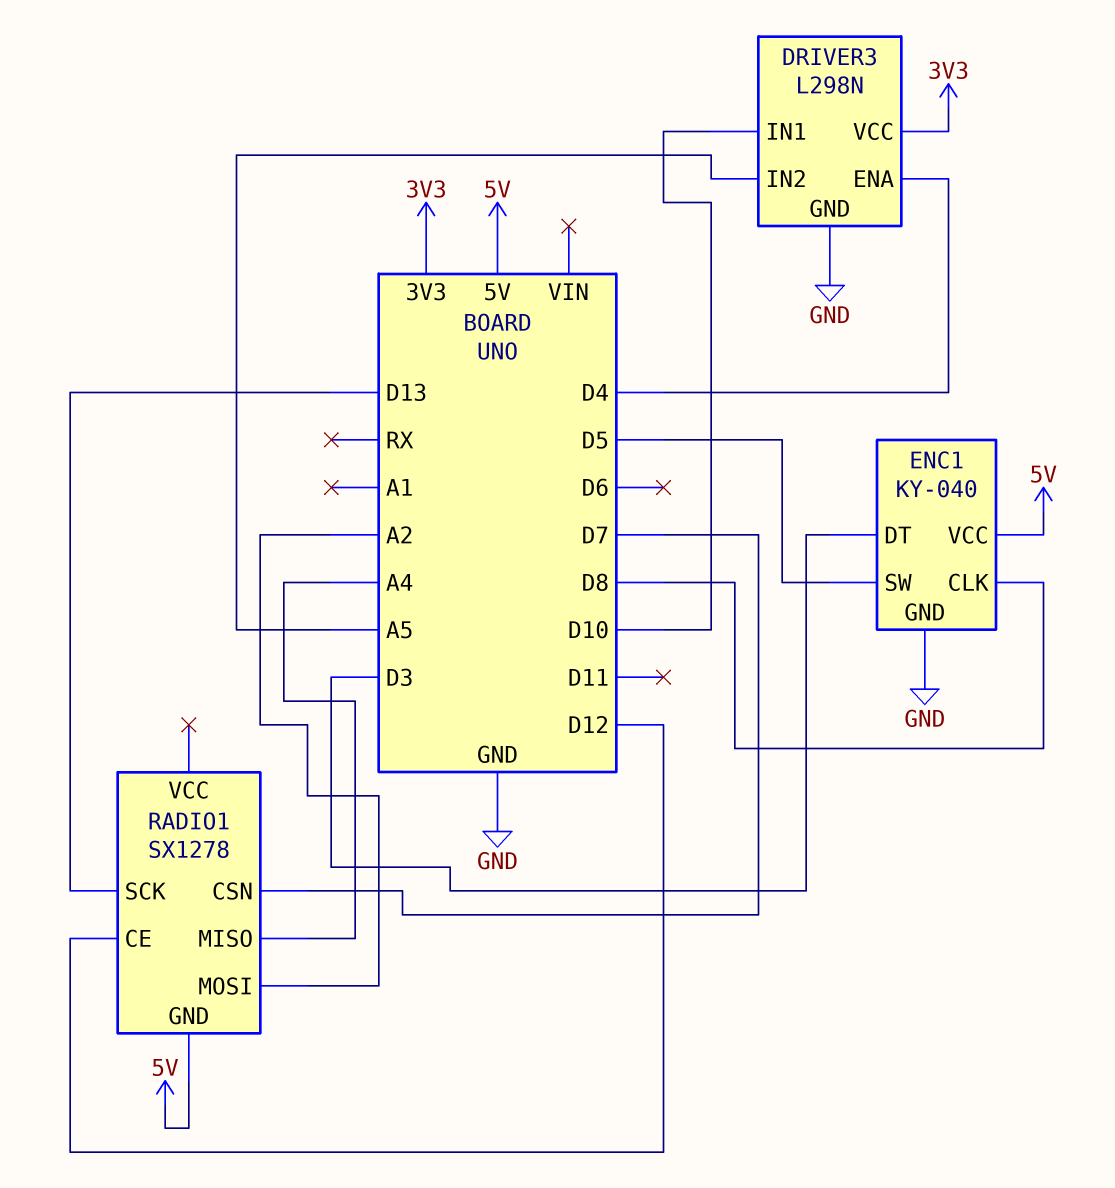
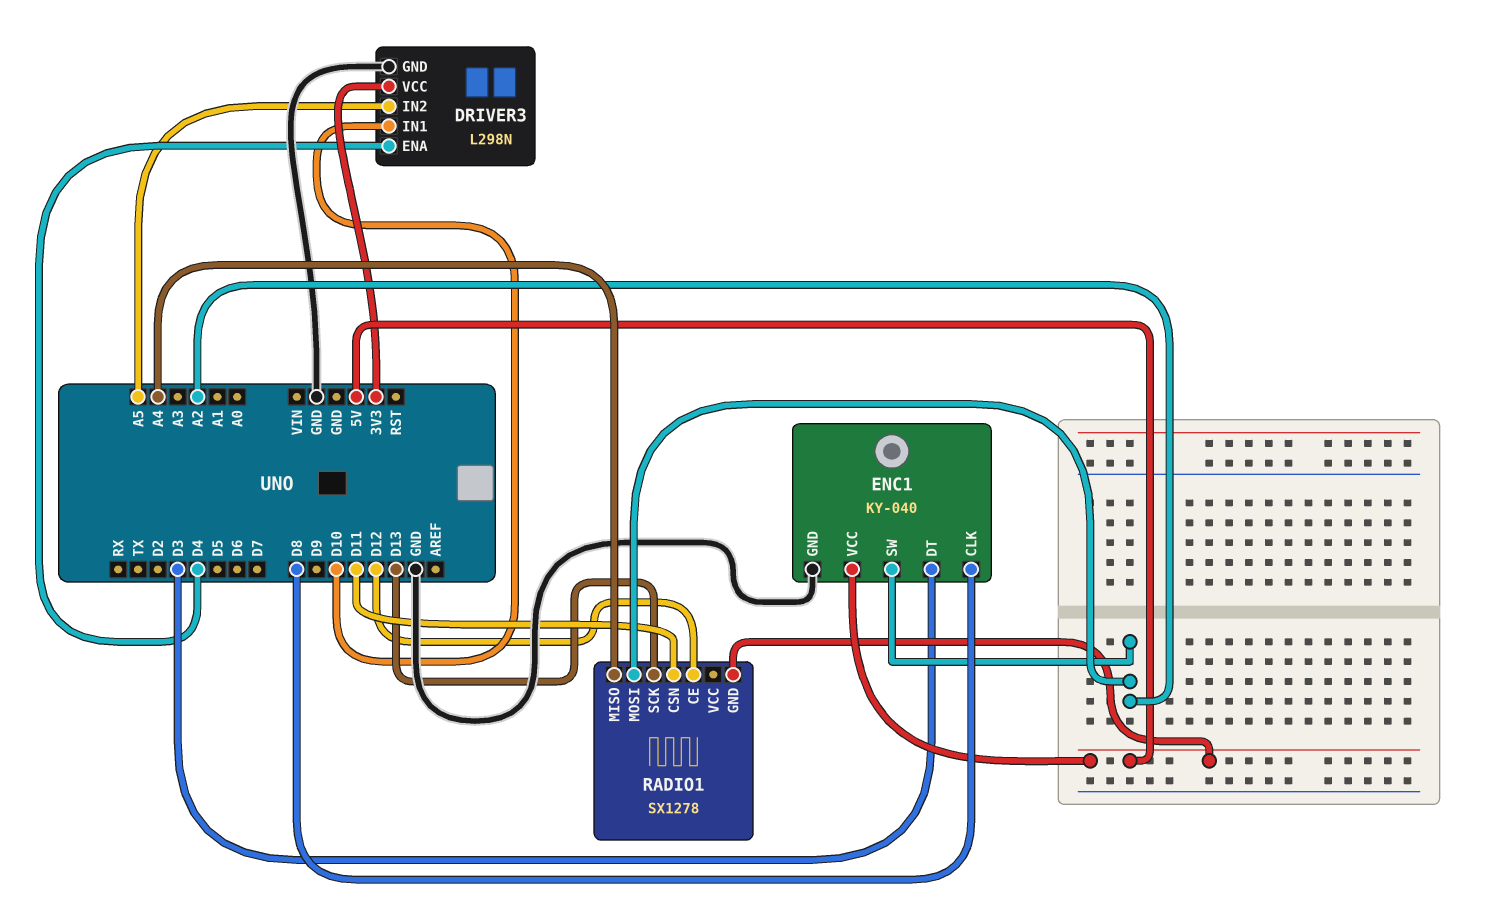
ENC1 pin SW: D5 -> A2
RADIO1 pin CSN: D7 -> D11

